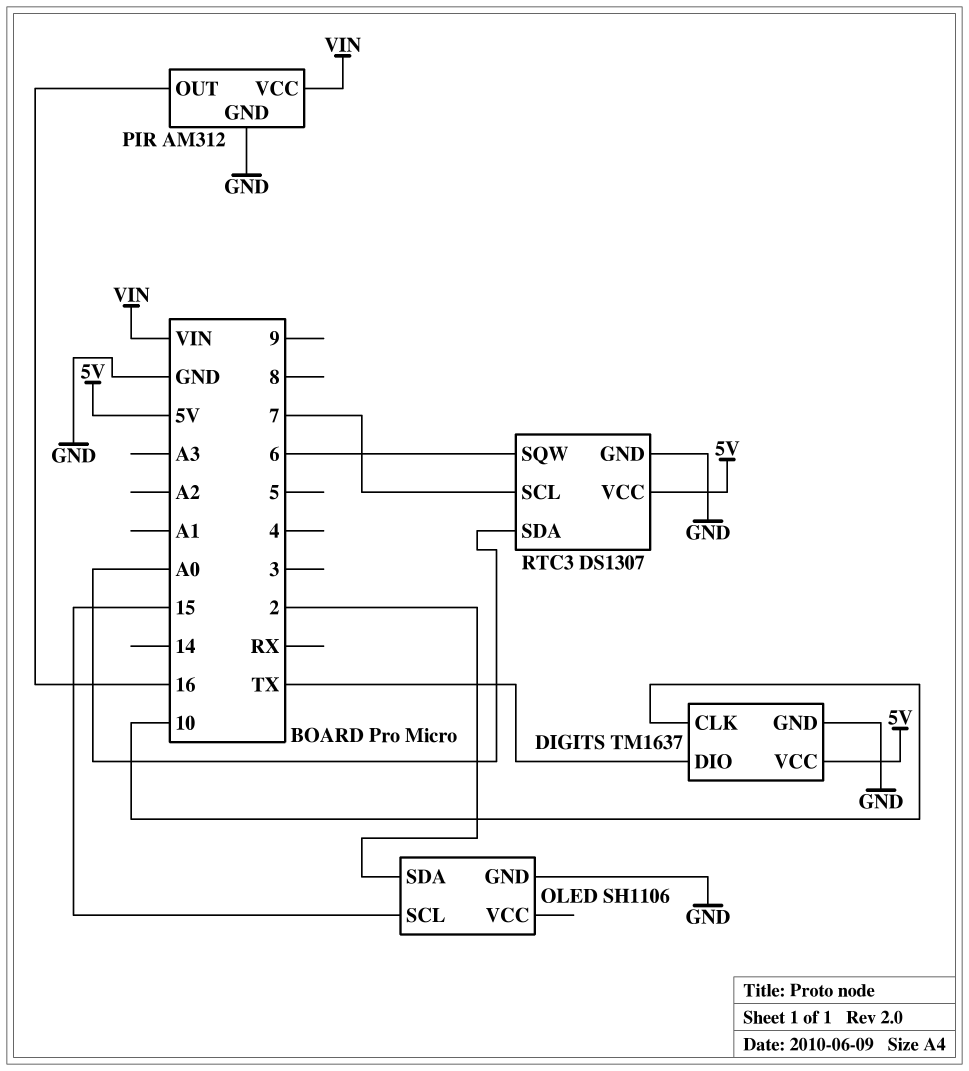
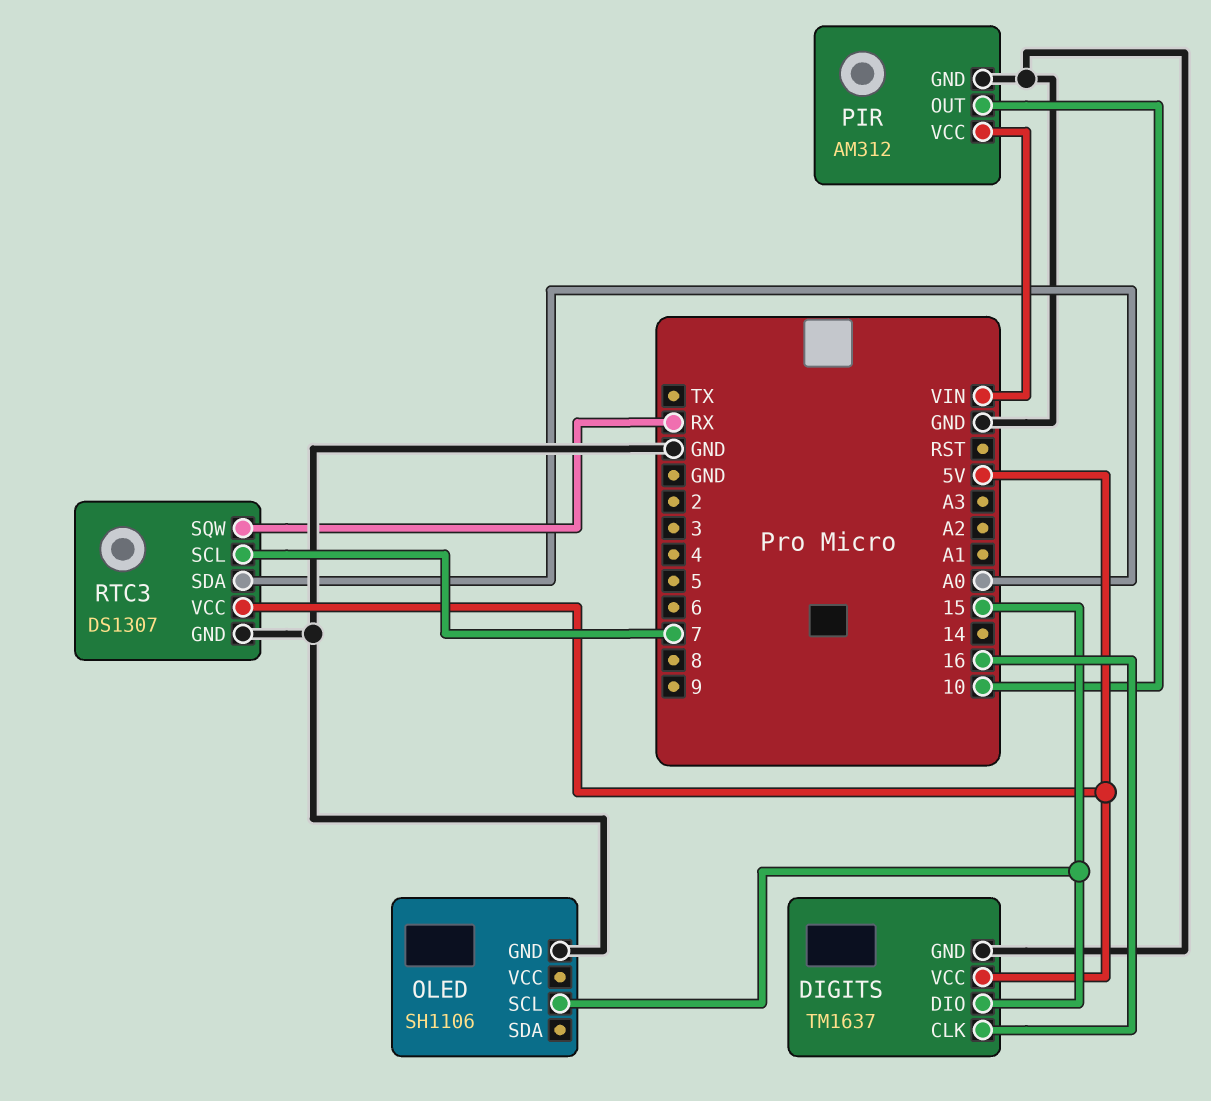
DIGITS pin CLK: 10 -> 16
DIGITS pin DIO: TX -> 15
OLED pin SDA: 2 -> none
PIR pin OUT: 16 -> 10
RTC3 pin SQW: 6 -> RX

